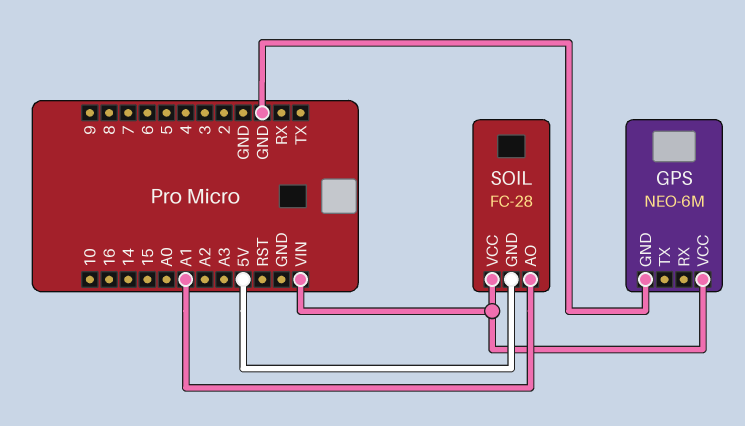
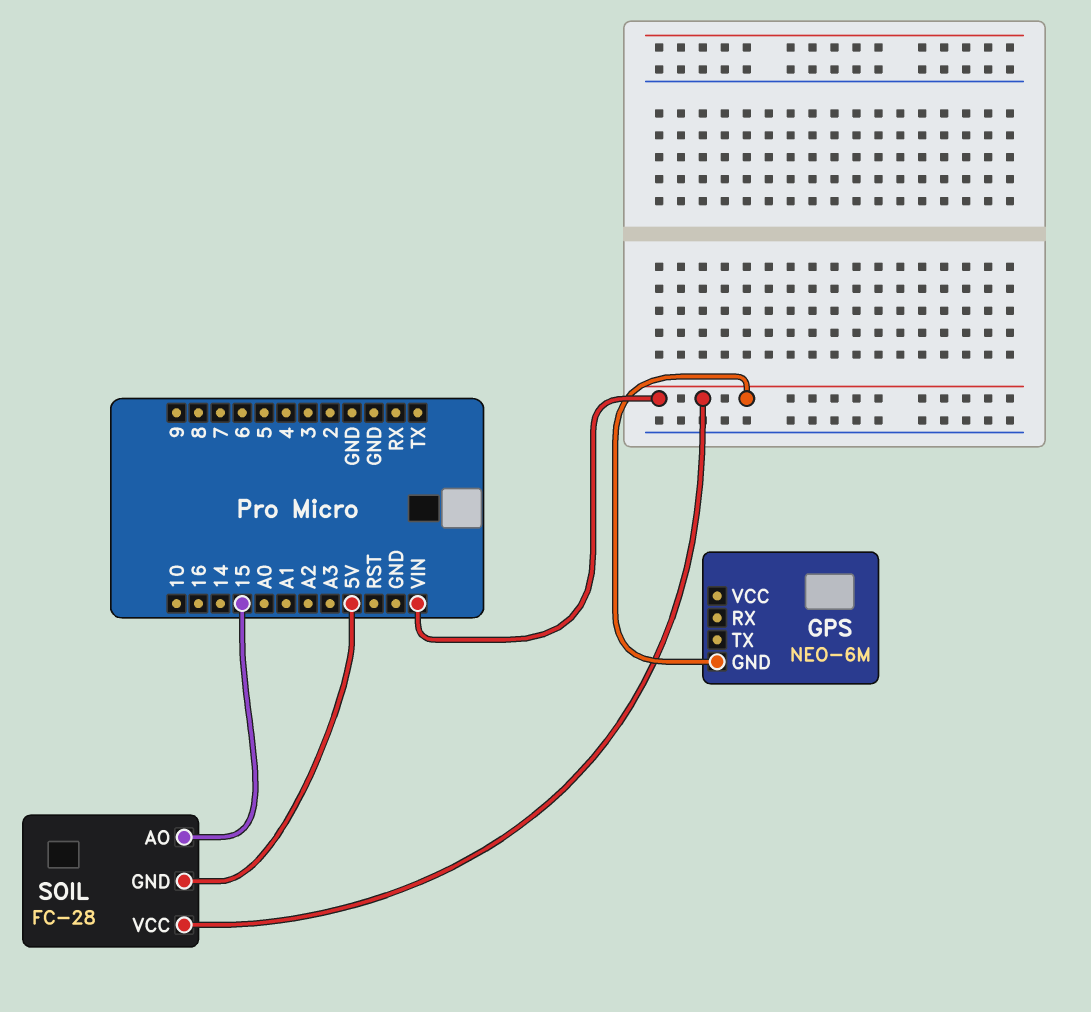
GPS pin GND: GND -> VIN
GPS pin VCC: VIN -> none
SOIL pin AO: A1 -> 15

